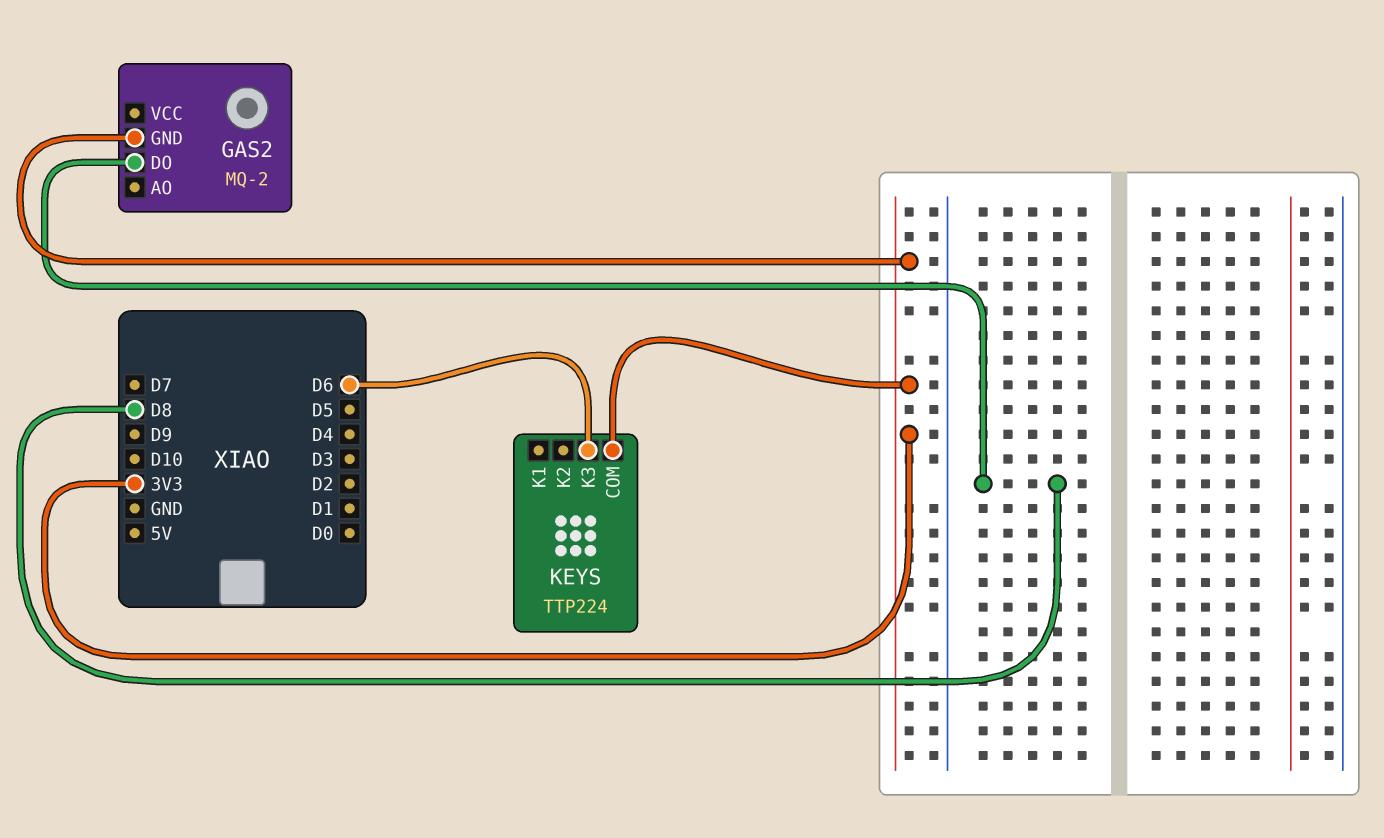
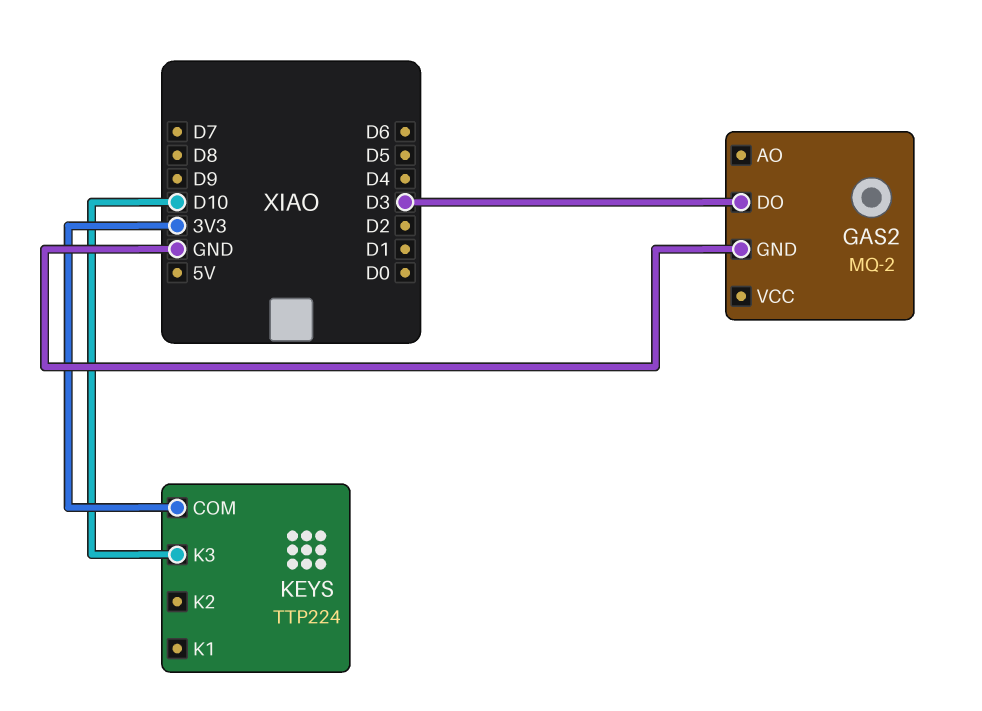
GAS2 pin DO: D8 -> D3
GAS2 pin GND: 3V3 -> GND
KEYS pin K3: D6 -> D10

